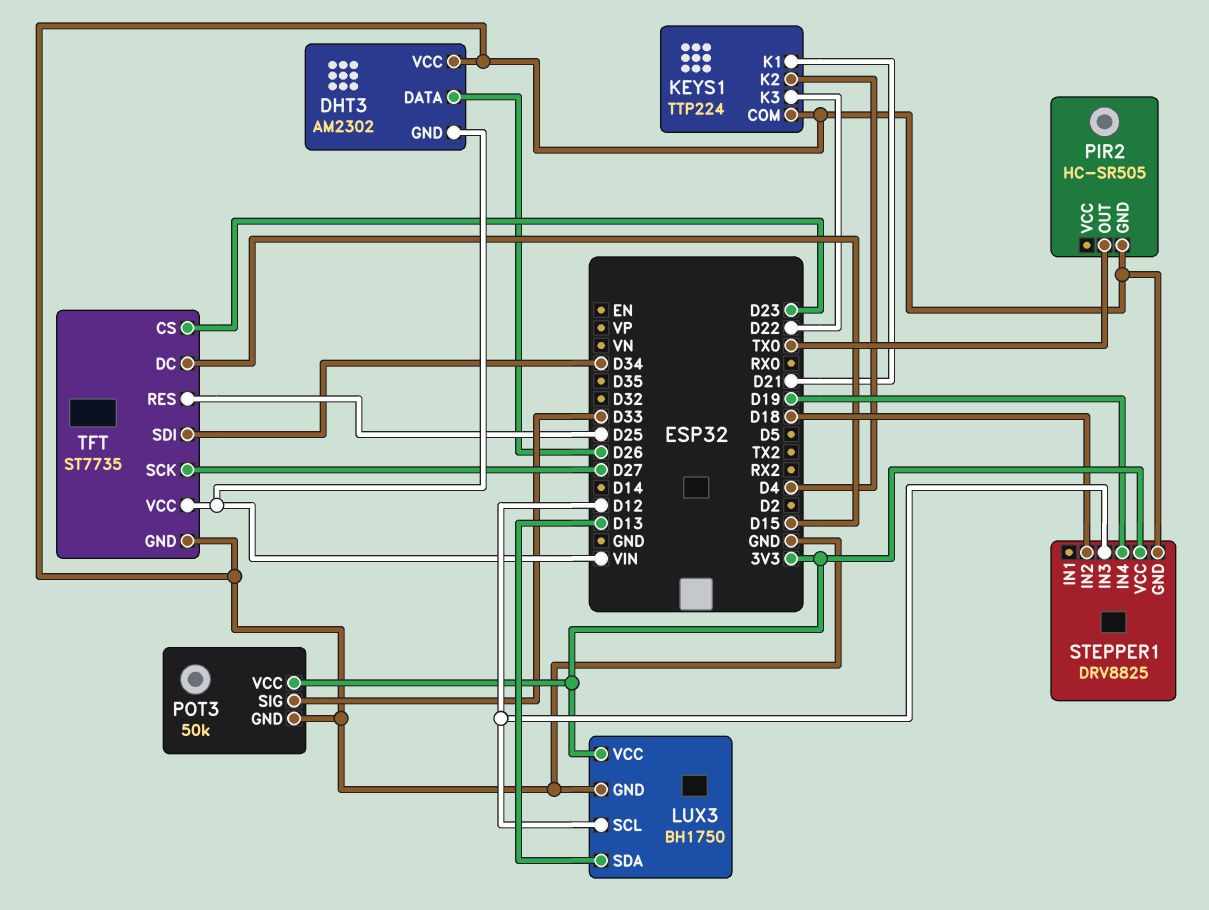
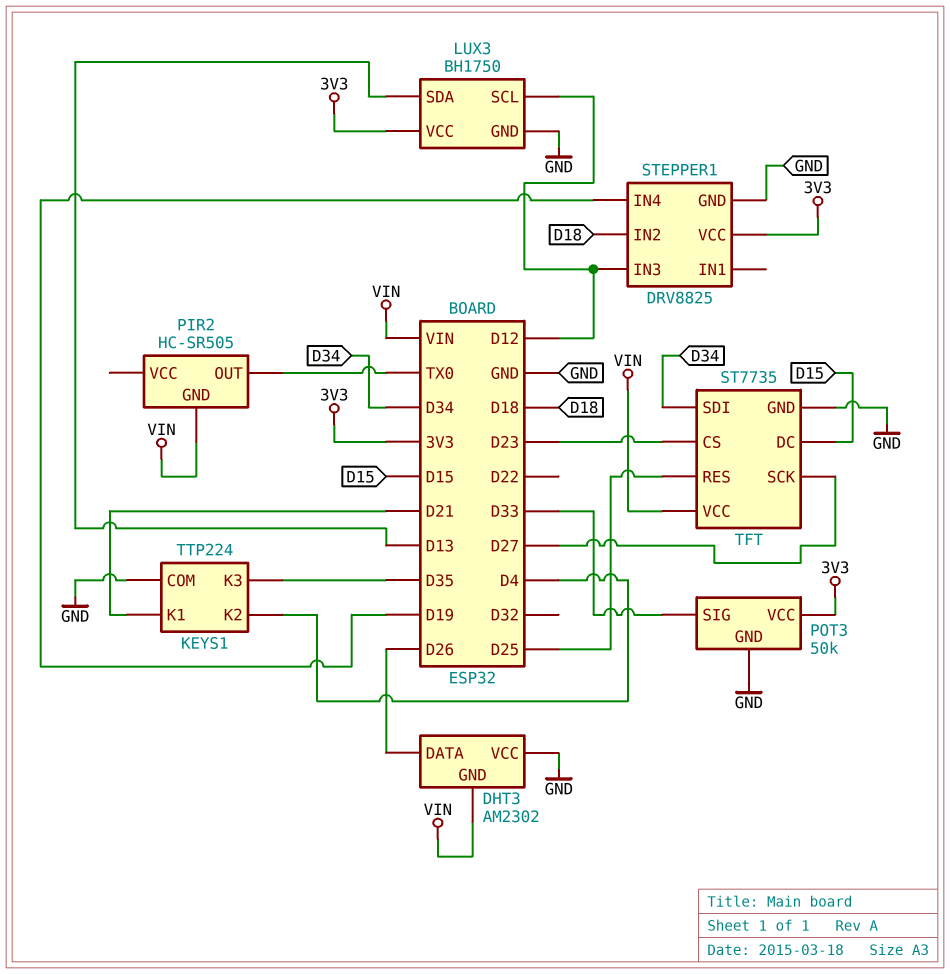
KEYS1 pin K3: D22 -> D35
PIR2 pin GND: GND -> VIN

